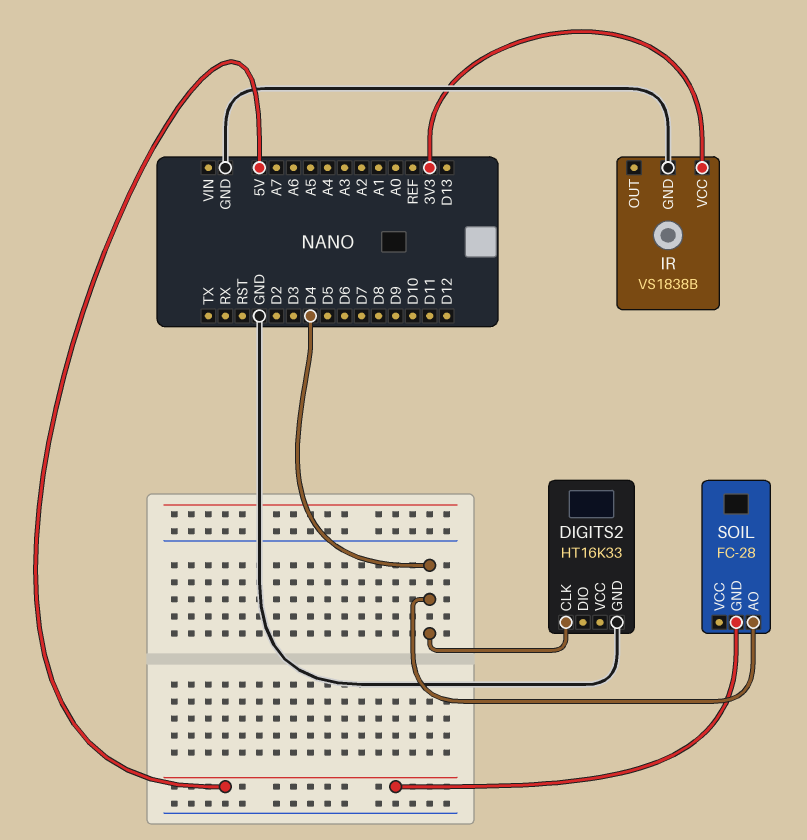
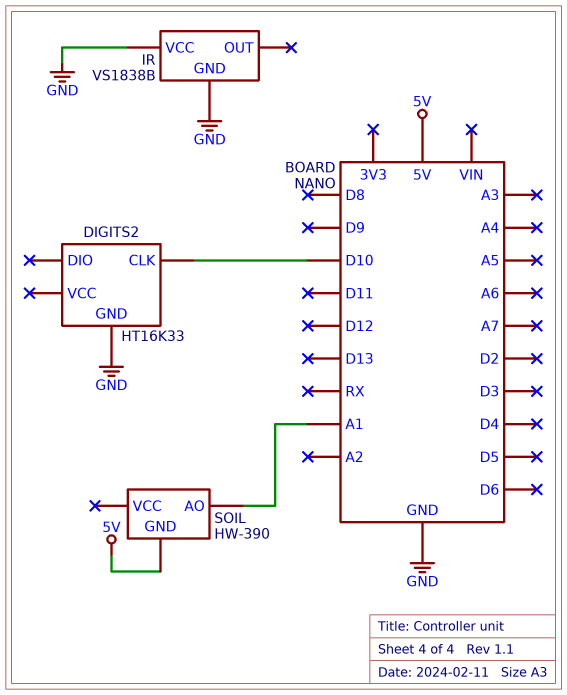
DIGITS2 pin CLK: D4 -> D10
IR pin VCC: 3V3 -> GND
SOIL: FC-28 -> HW-390
SOIL pin AO: D4 -> A1

